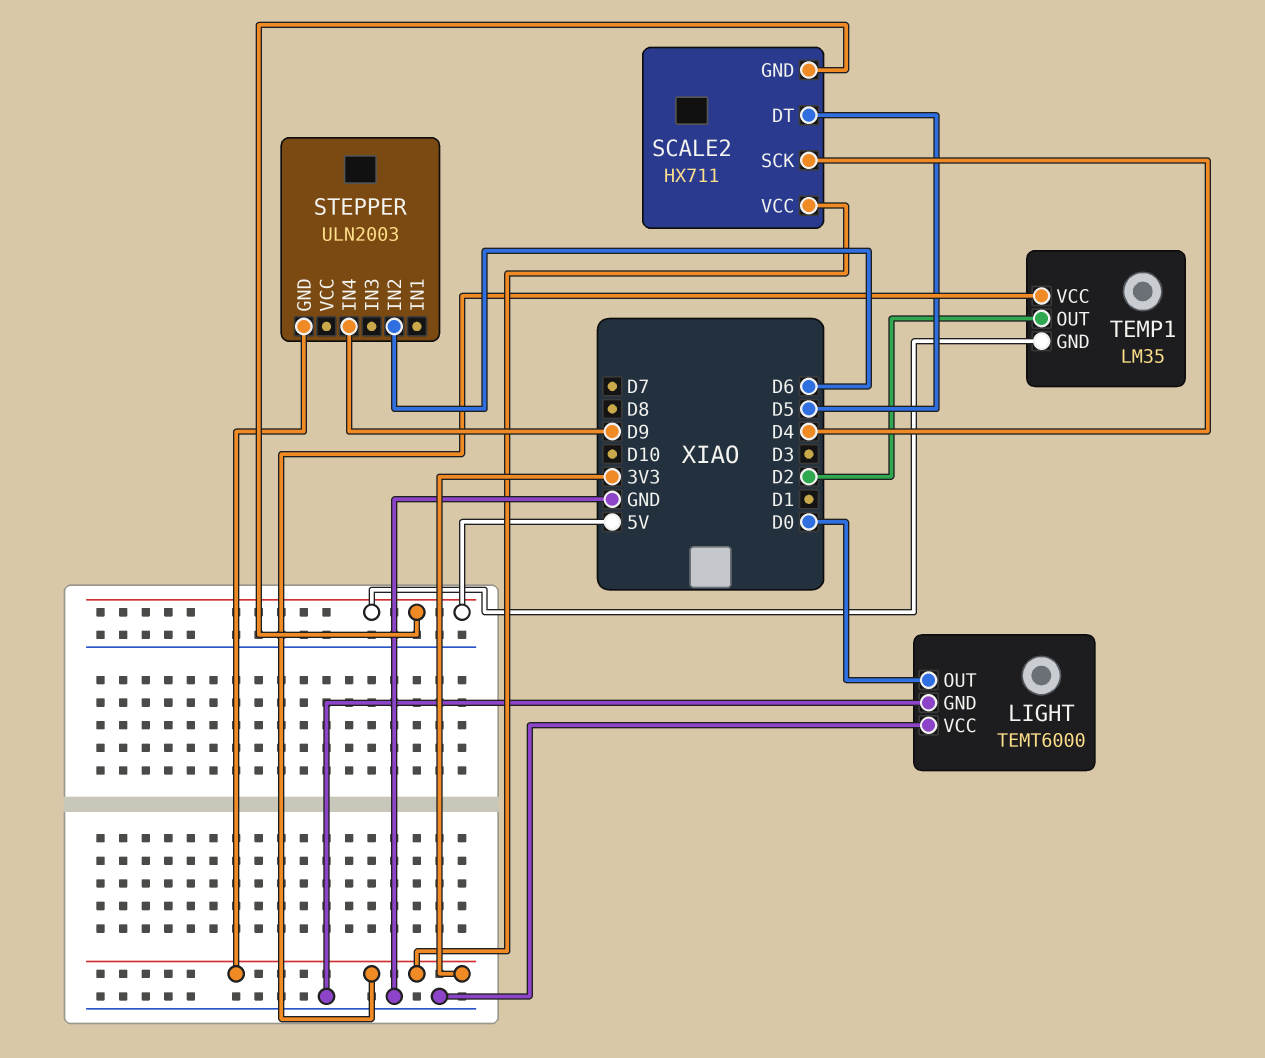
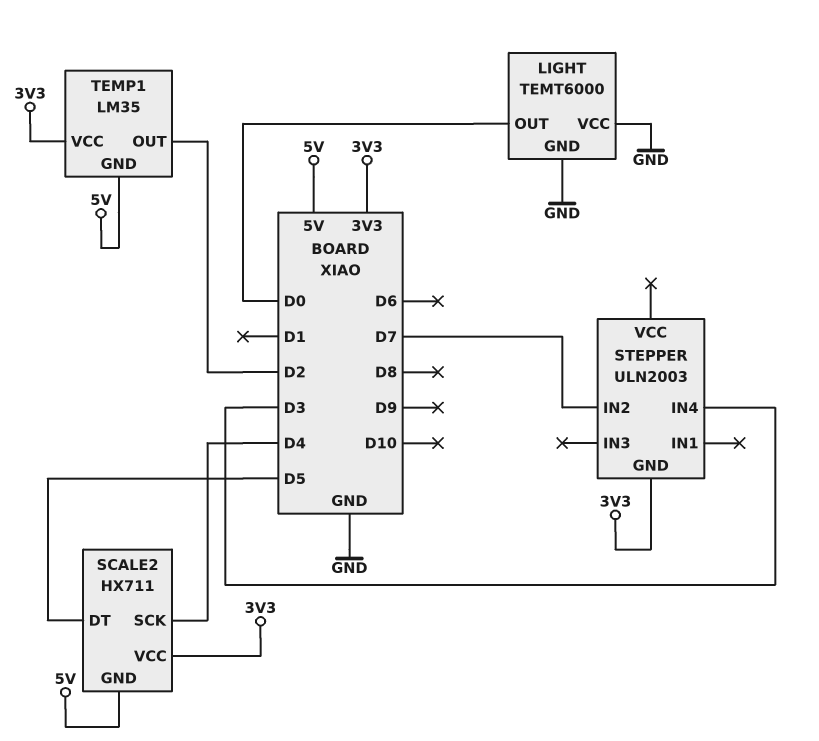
STEPPER pin IN2: D6 -> D7
STEPPER pin IN4: D9 -> D3

